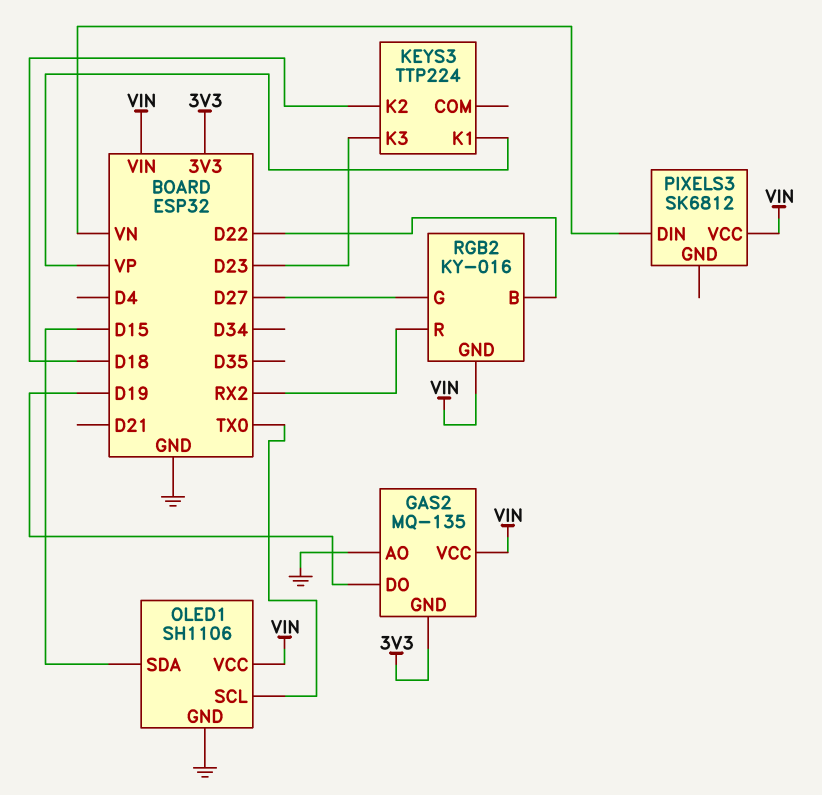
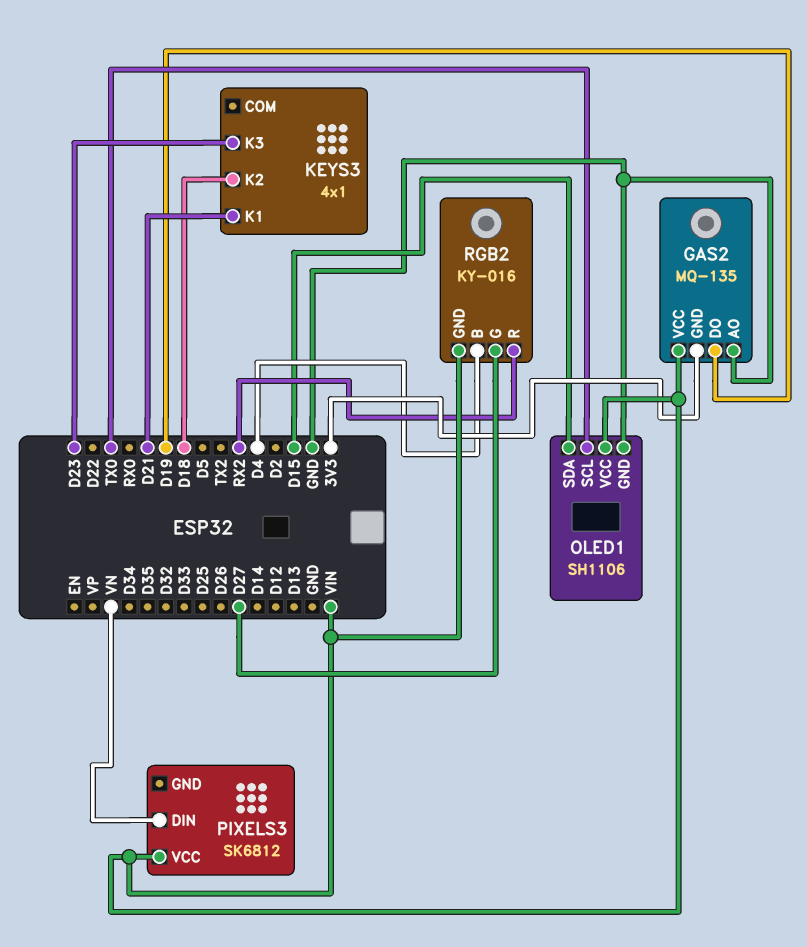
KEYS3: TTP224 -> 4x1
KEYS3 pin K1: VP -> D21
RGB2 pin B: D22 -> D4

